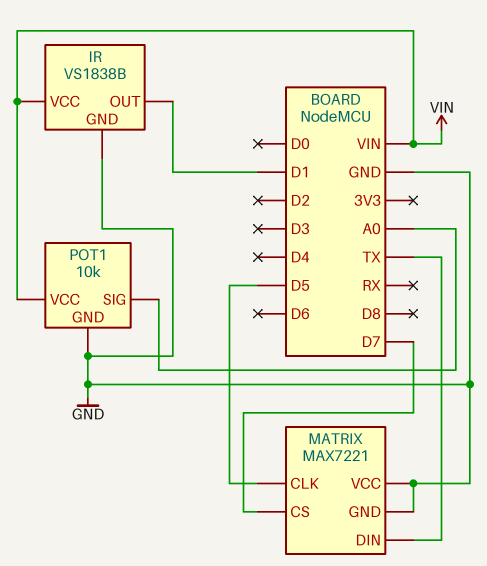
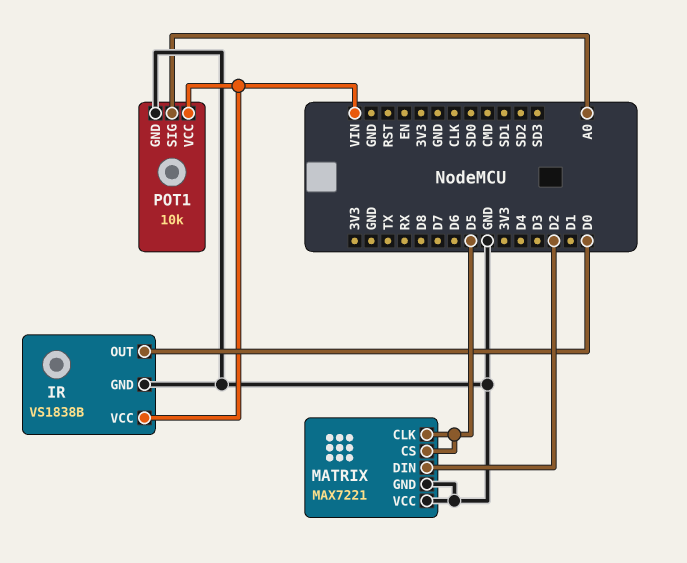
IR pin OUT: D1 -> D0
MATRIX pin CS: D7 -> D5
MATRIX pin DIN: TX -> D2

